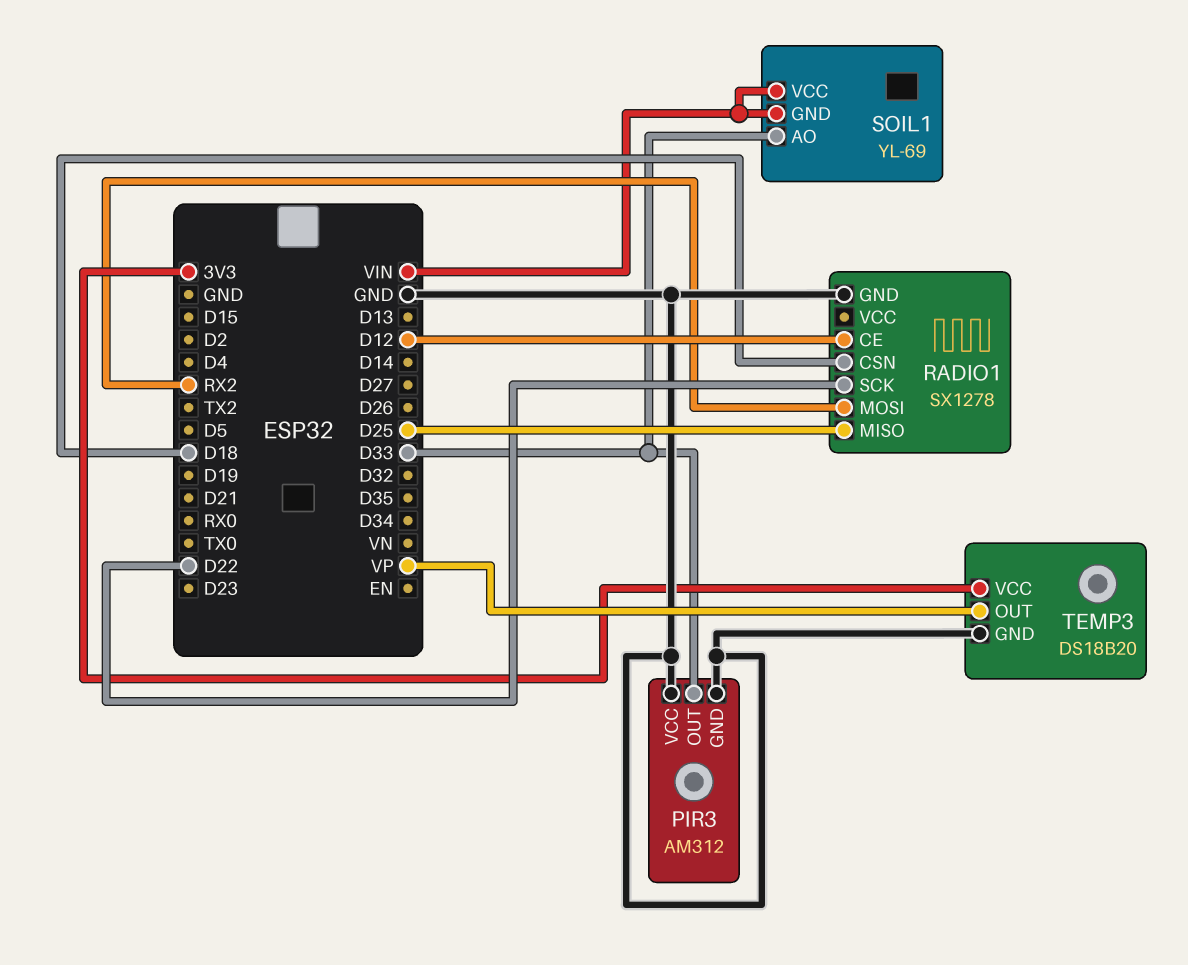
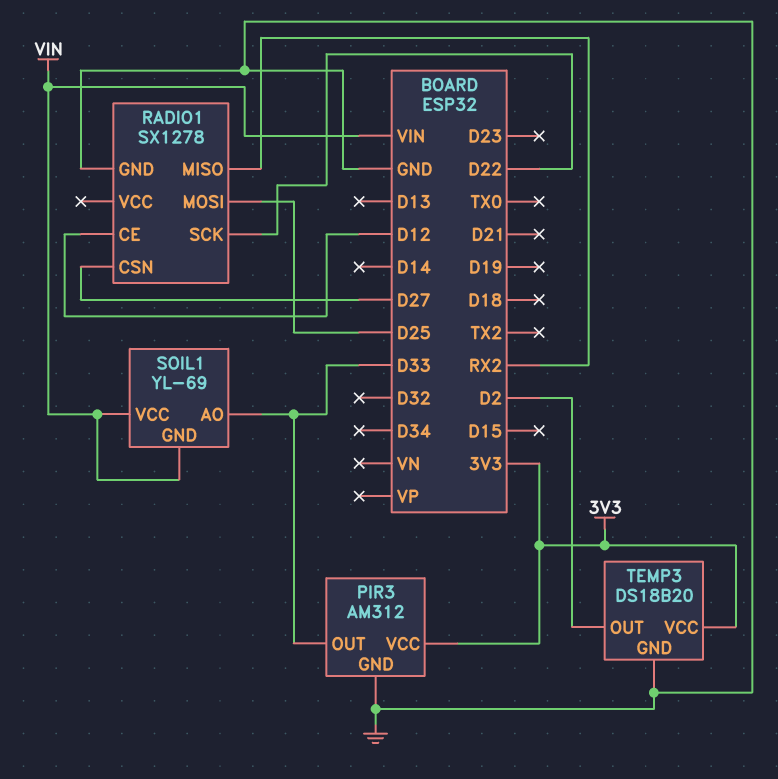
PIR3 pin VCC: GND -> 3V3
RADIO1 pin CSN: D18 -> D27
RADIO1 pin MISO: D25 -> RX2
RADIO1 pin MOSI: RX2 -> D25
TEMP3 pin OUT: VP -> D2

